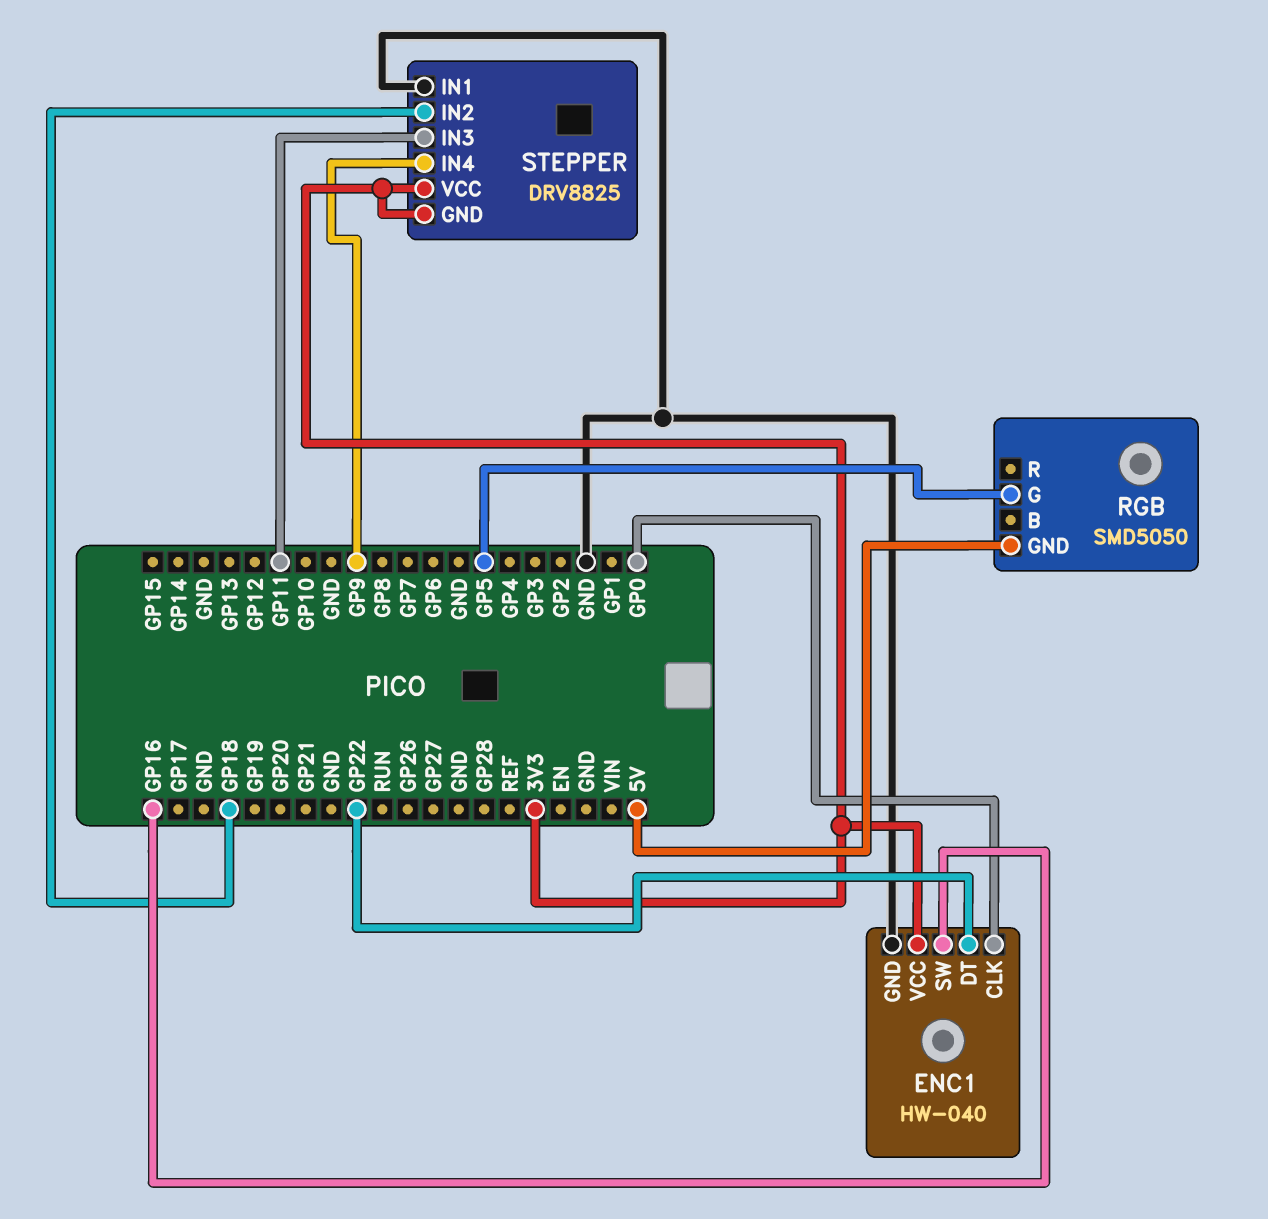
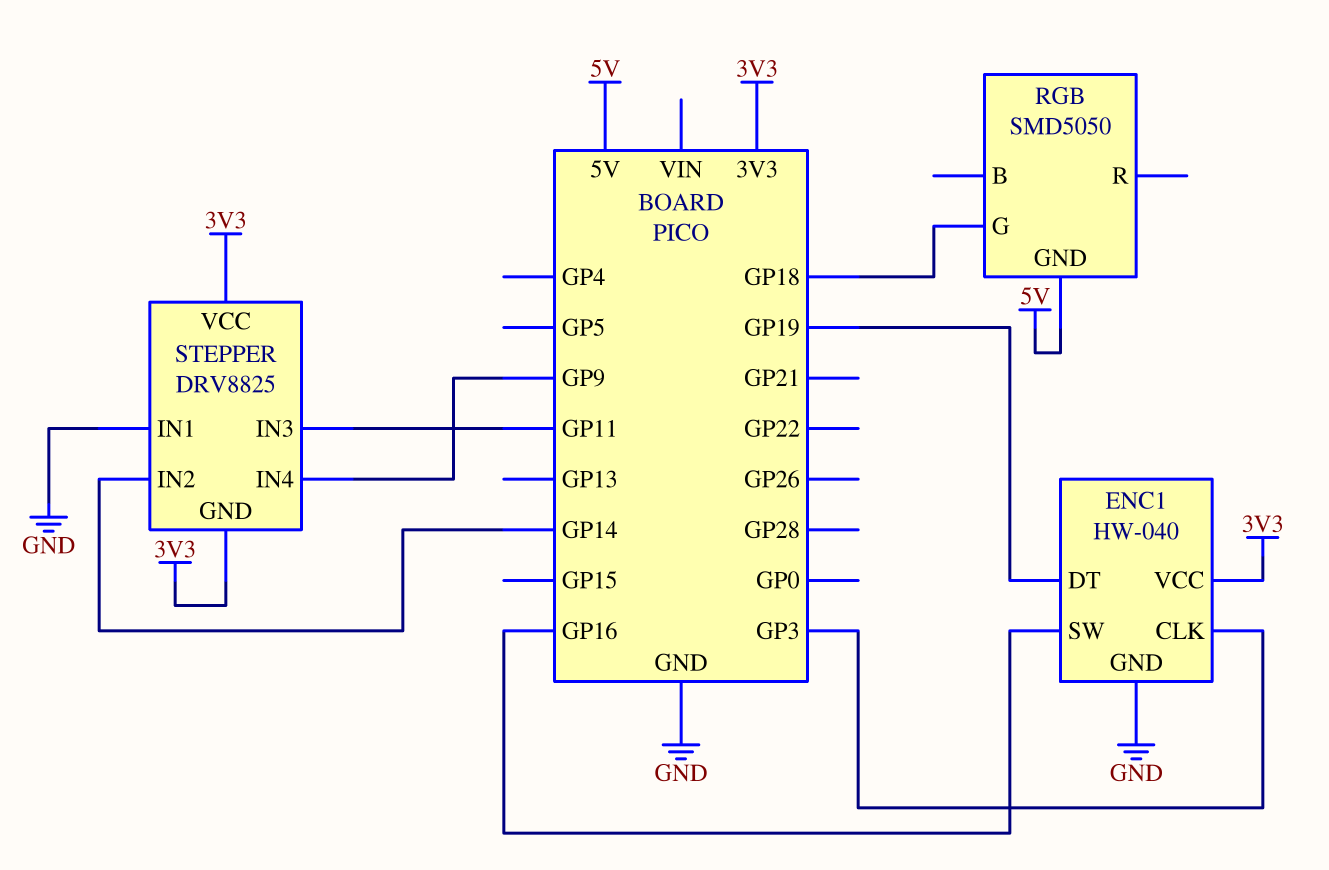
ENC1 pin CLK: GP0 -> GP3
ENC1 pin DT: GP22 -> GP19
RGB pin G: GP5 -> GP18
STEPPER pin IN2: GP18 -> GP14

